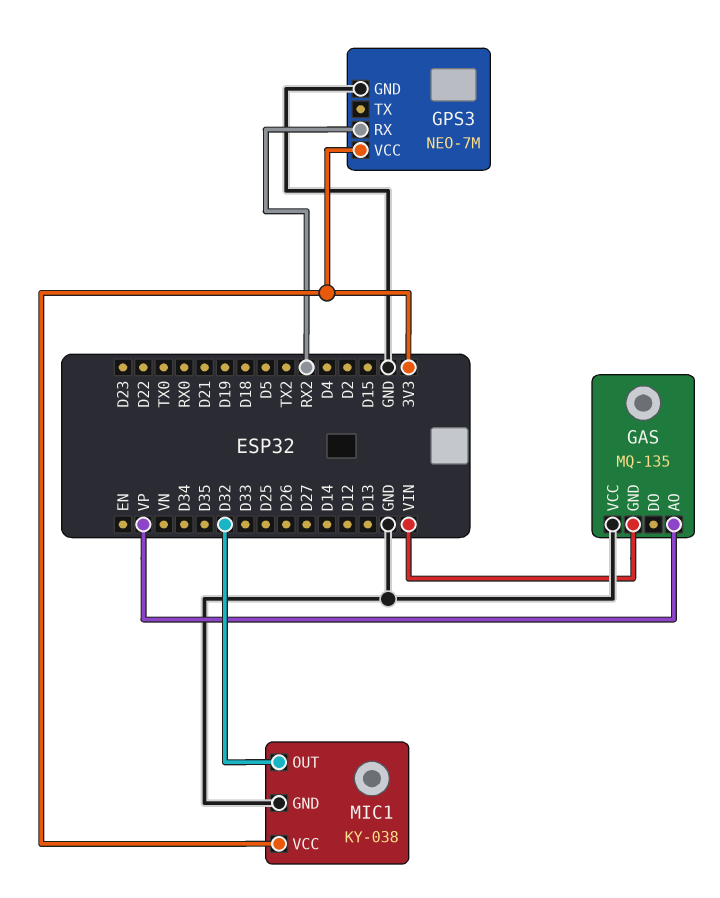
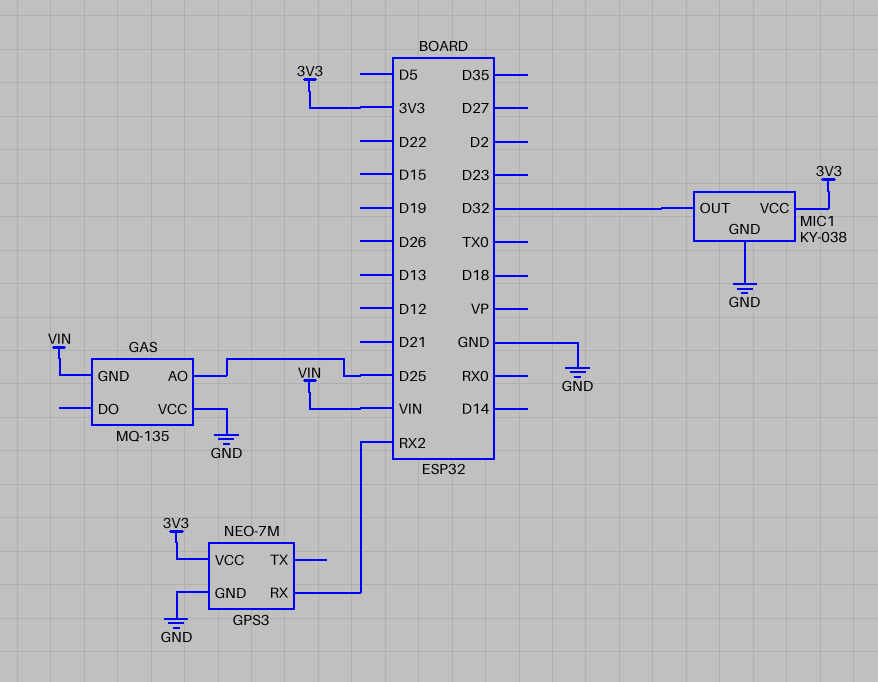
GAS pin AO: VP -> D25

